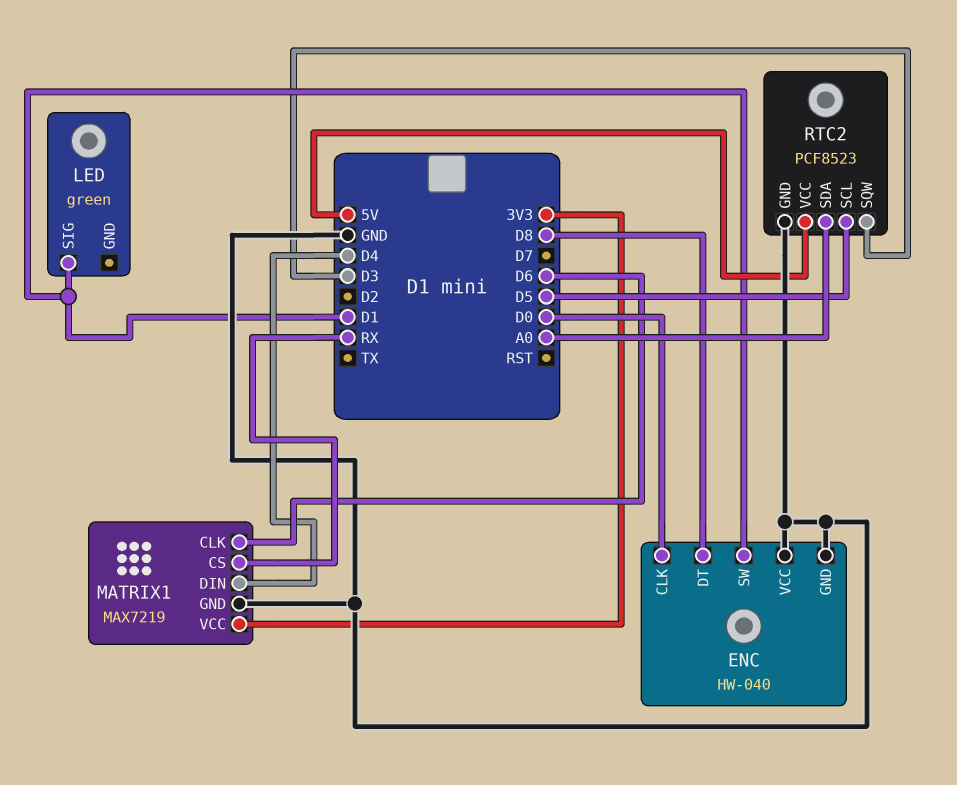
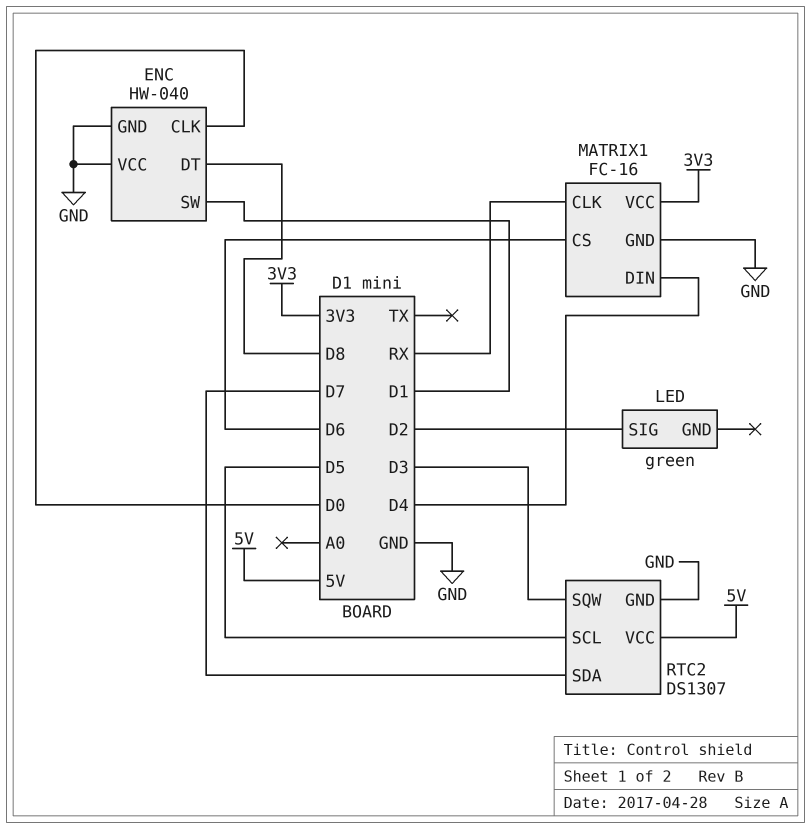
LED pin SIG: D1 -> D2
MATRIX1: MAX7219 -> FC-16
MATRIX1 pin CLK: D6 -> RX
MATRIX1 pin CS: RX -> D6
RTC2: PCF8523 -> DS1307
RTC2 pin SDA: A0 -> D7

